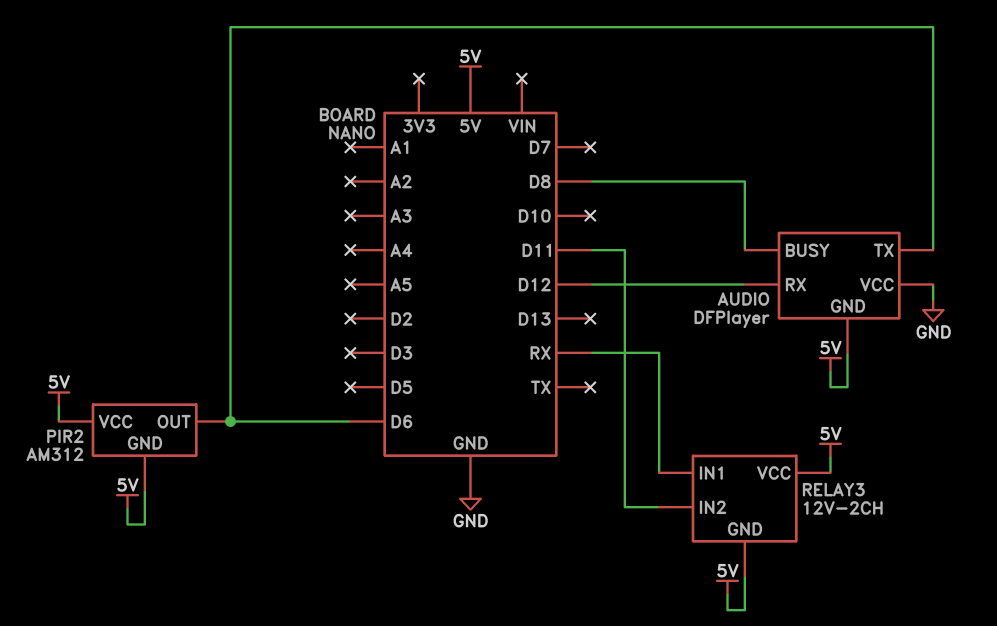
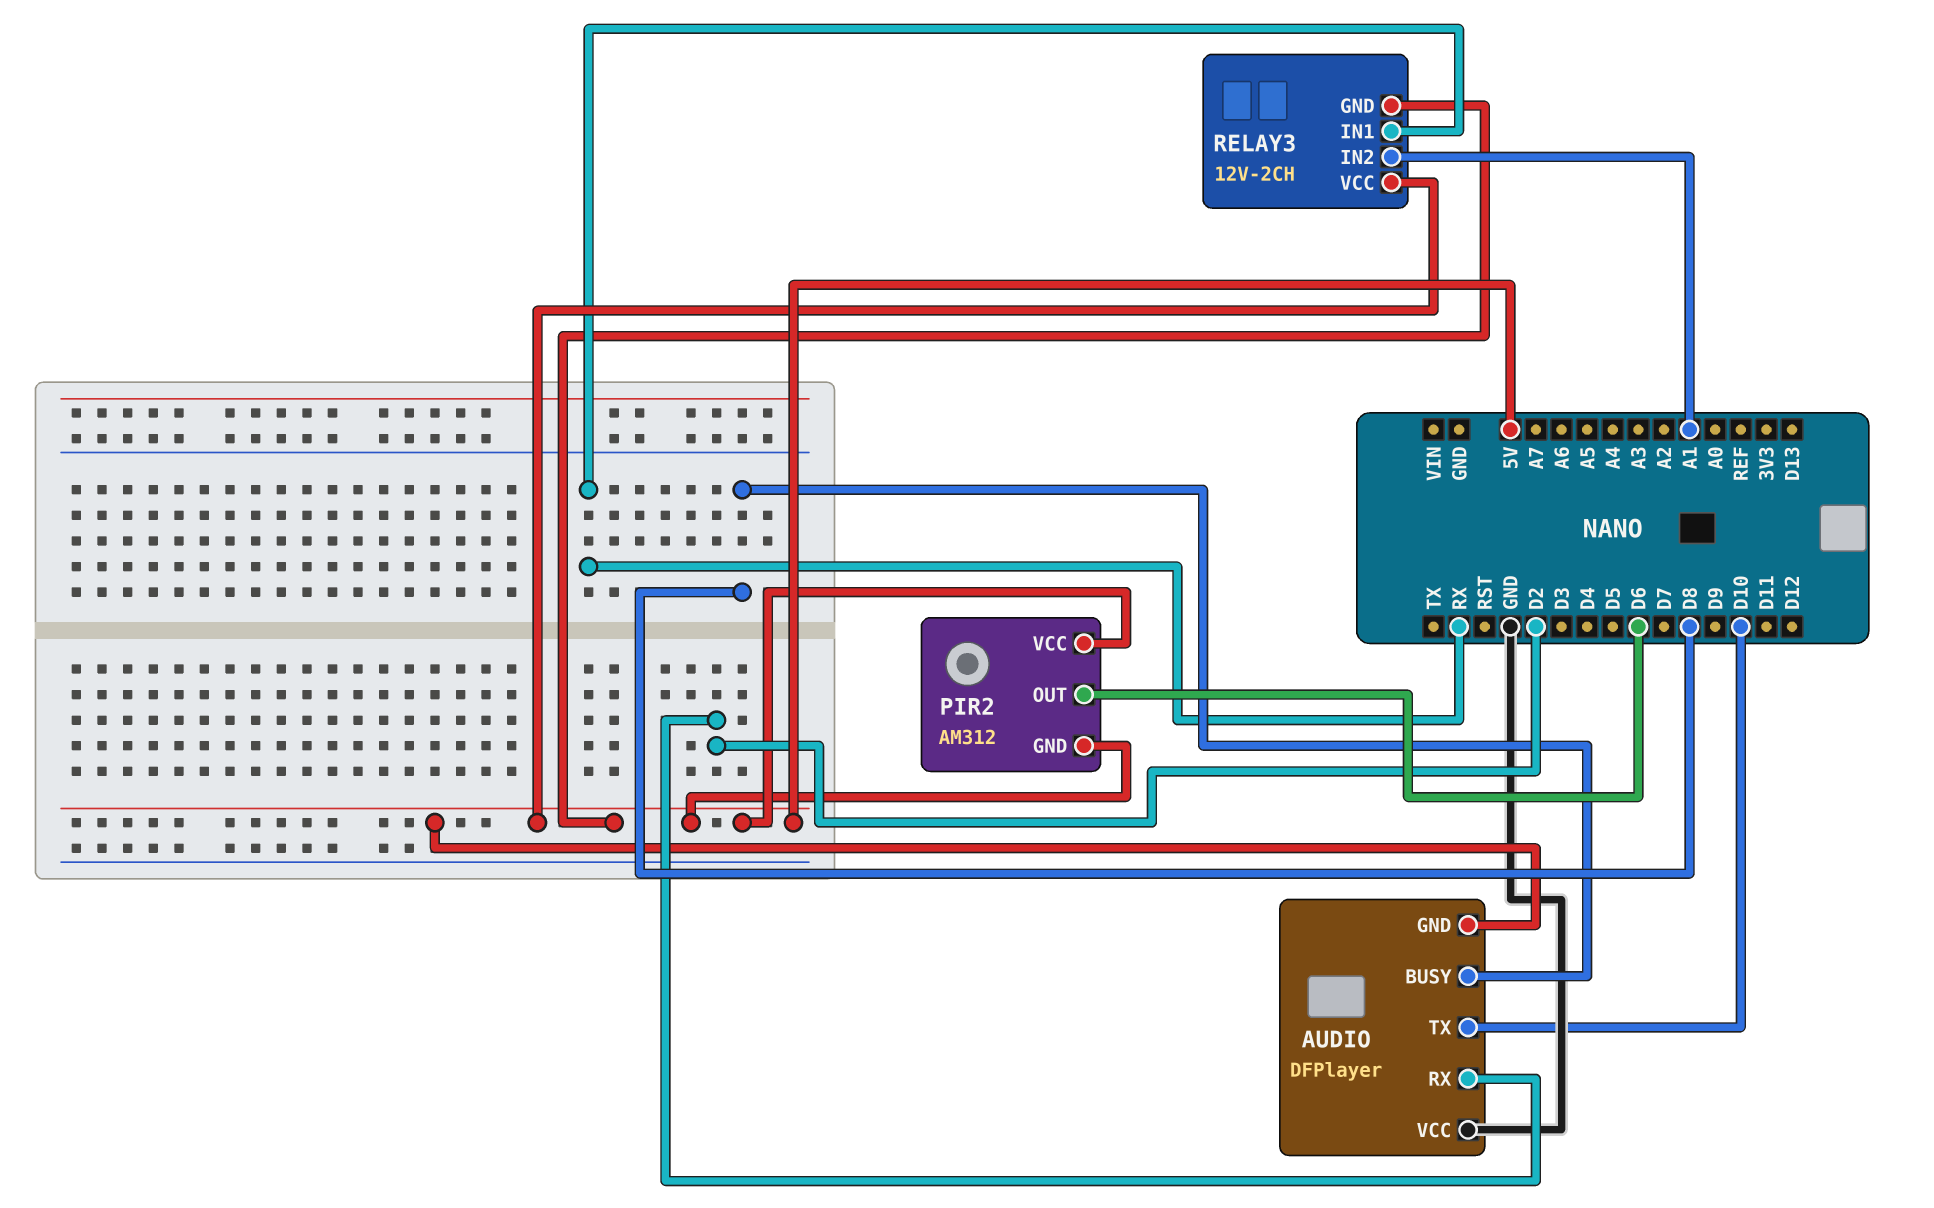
AUDIO pin RX: D12 -> D2
AUDIO pin TX: D6 -> D10
RELAY3 pin IN2: D11 -> A1

